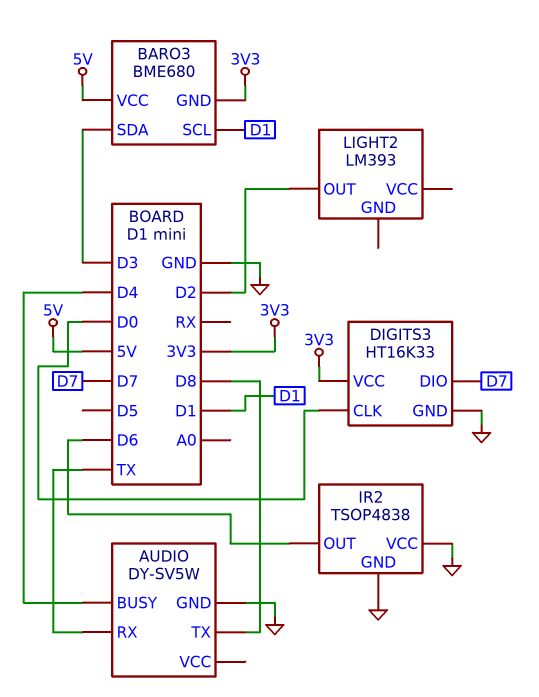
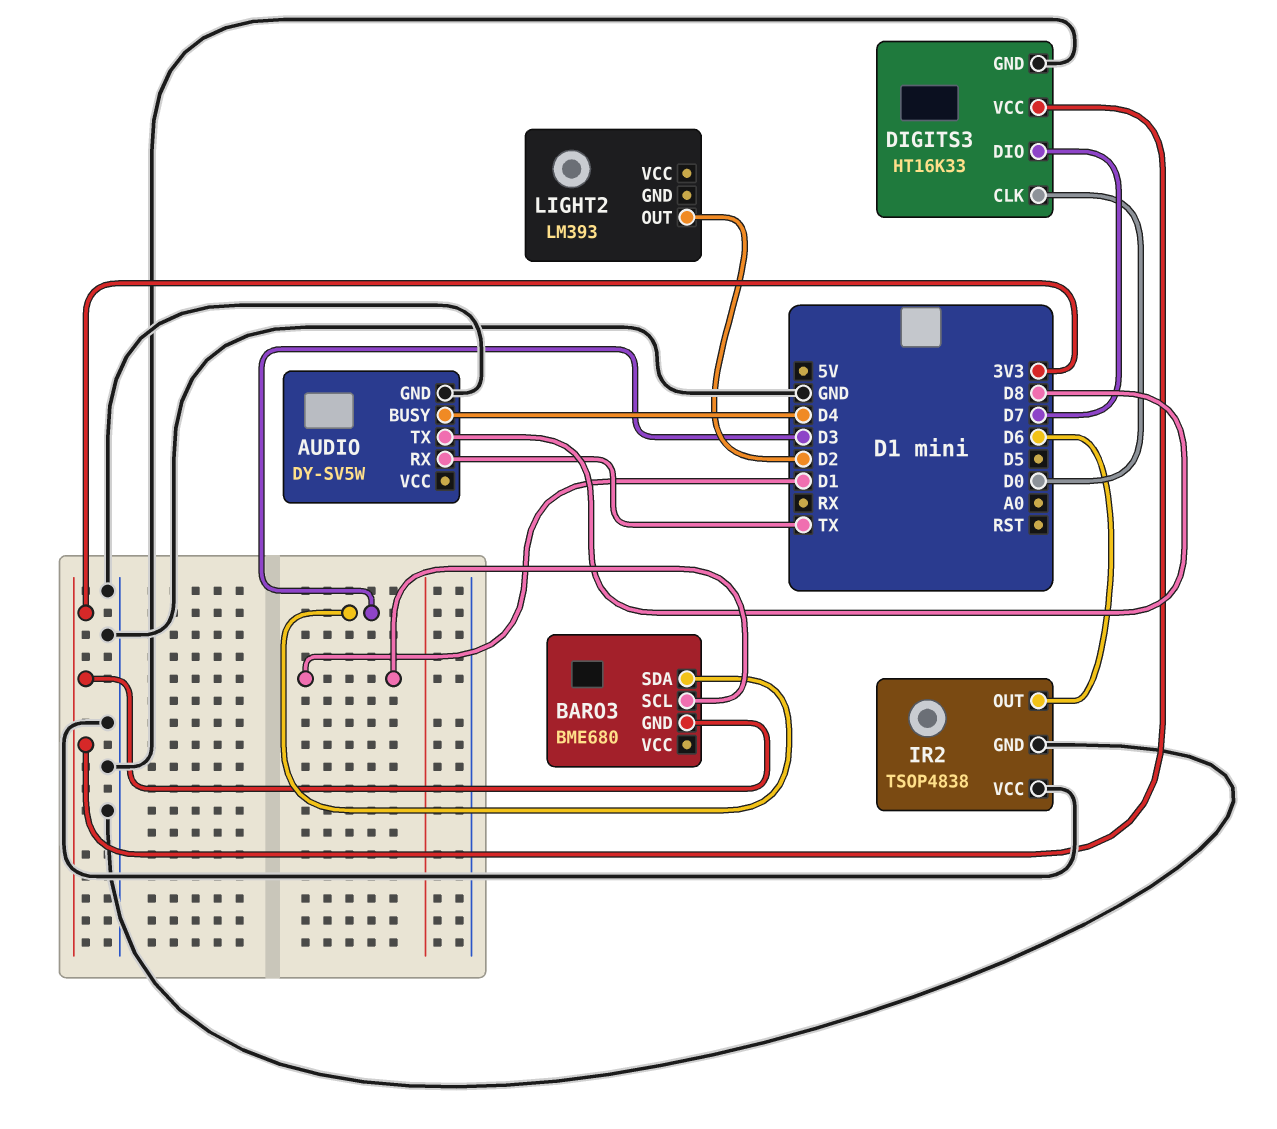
BARO3 pin VCC: 5V -> none

